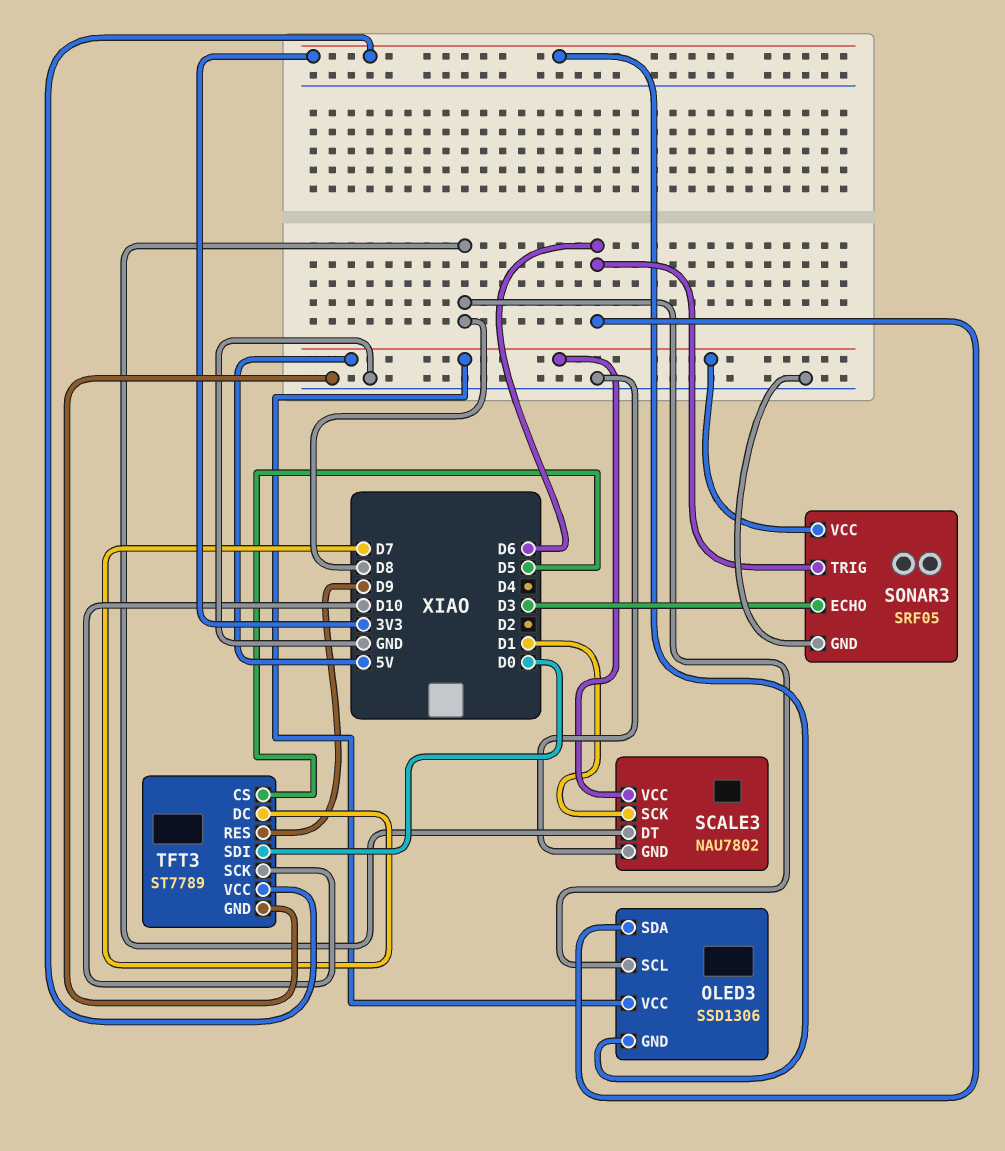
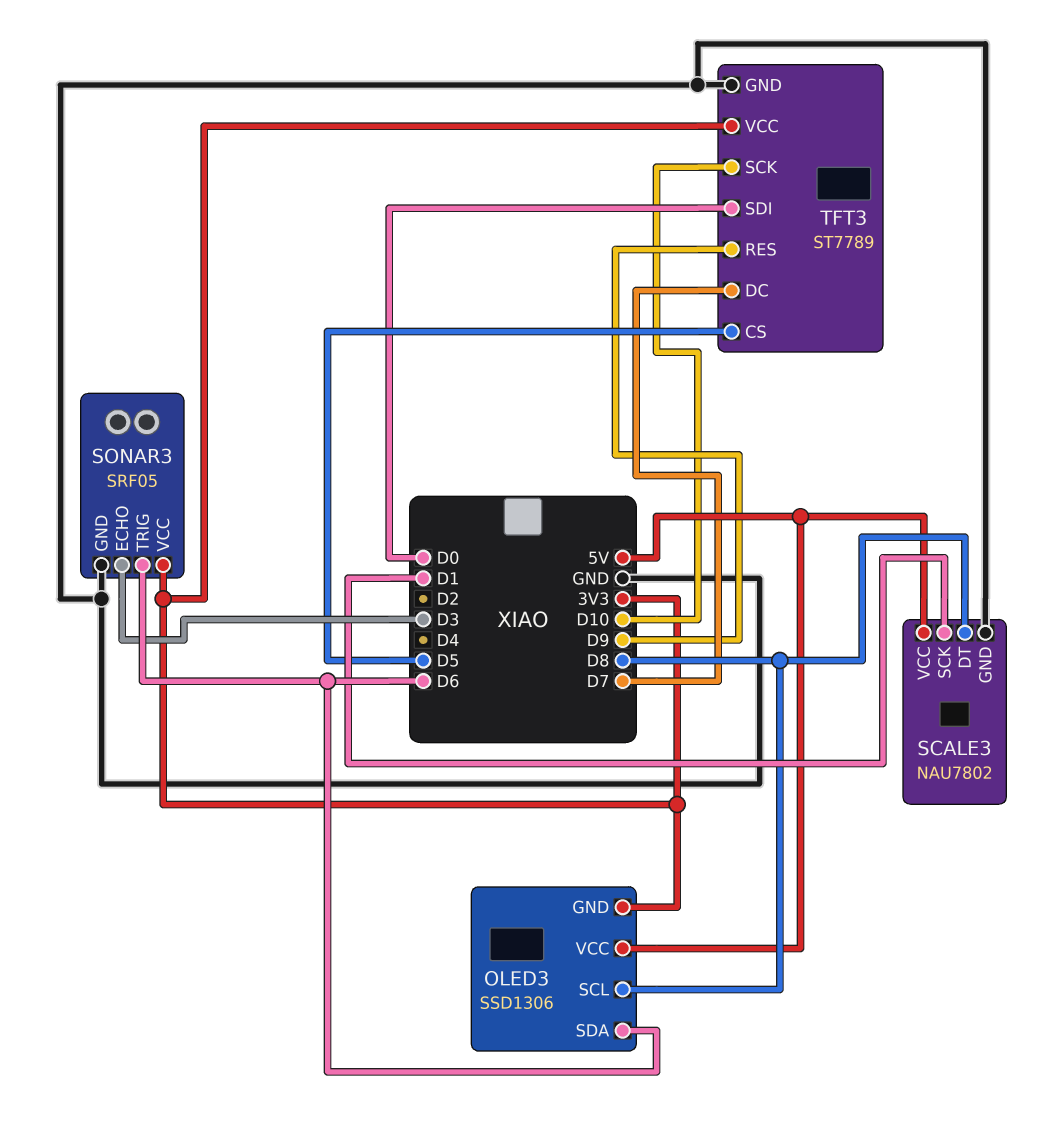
SONAR3 pin VCC: 5V -> 3V3

